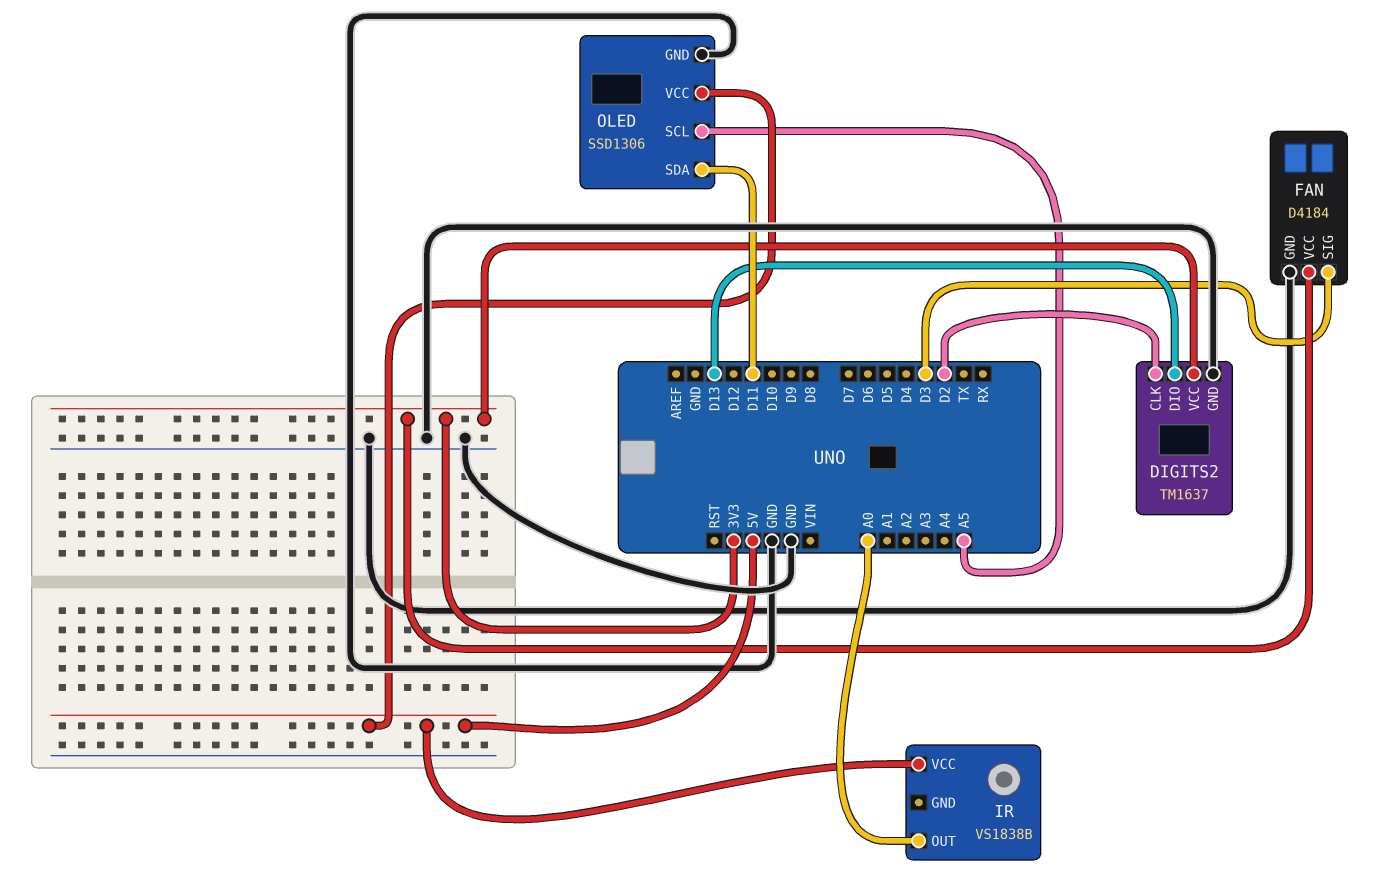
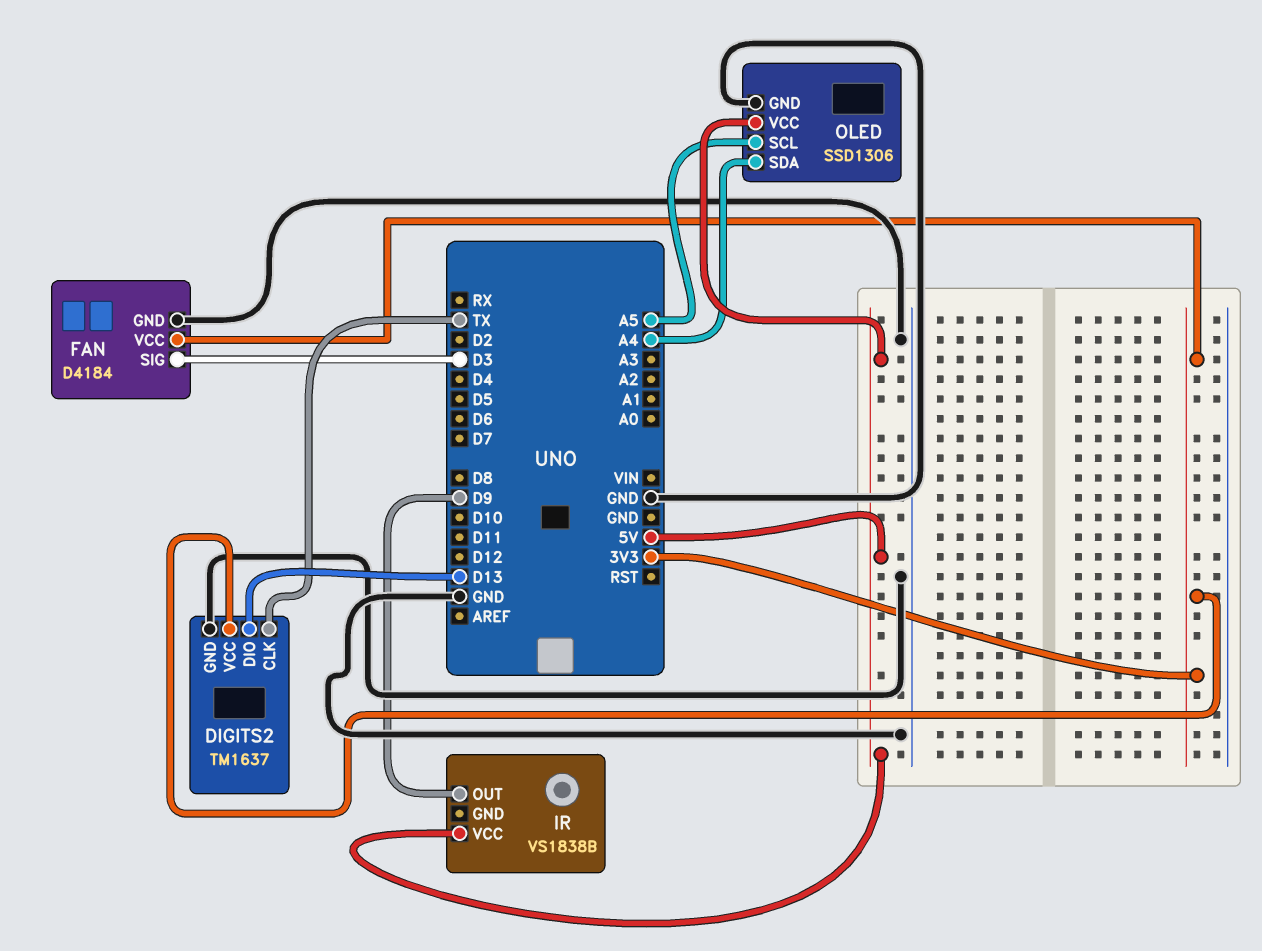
DIGITS2 pin CLK: D2 -> TX
IR pin OUT: A0 -> D9
OLED pin SDA: D11 -> A4

